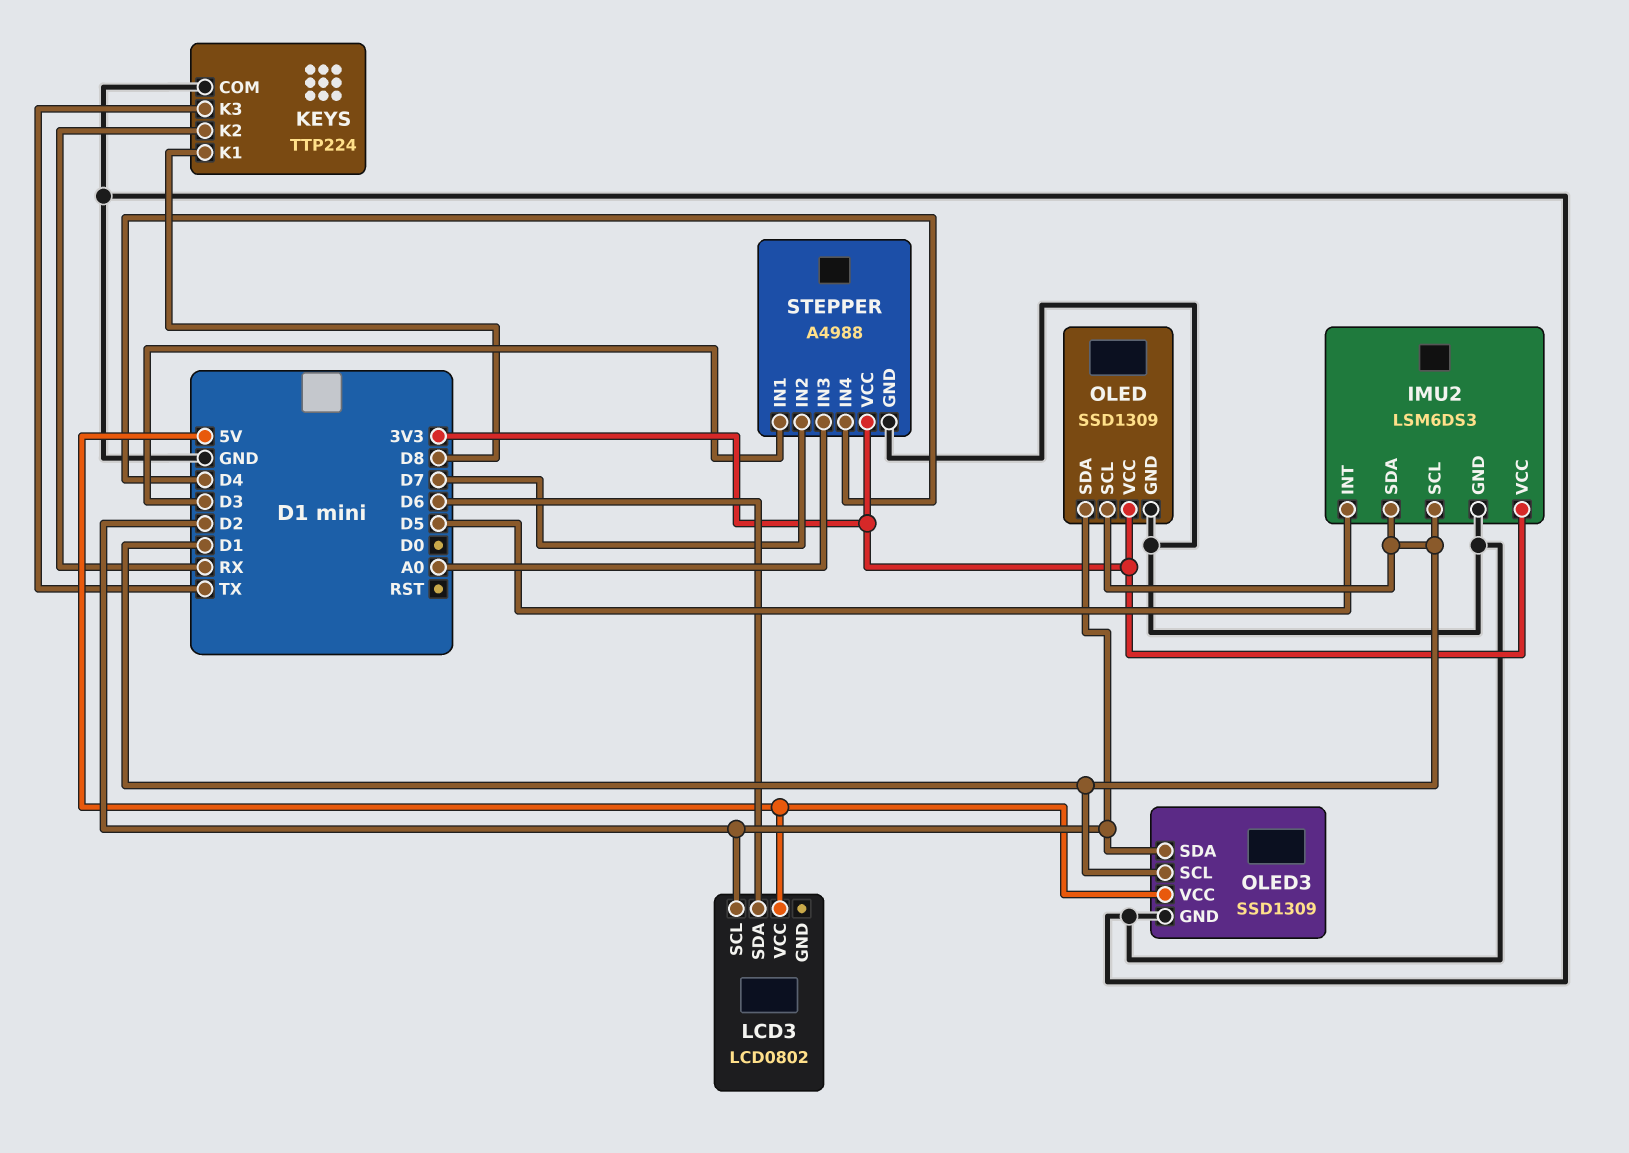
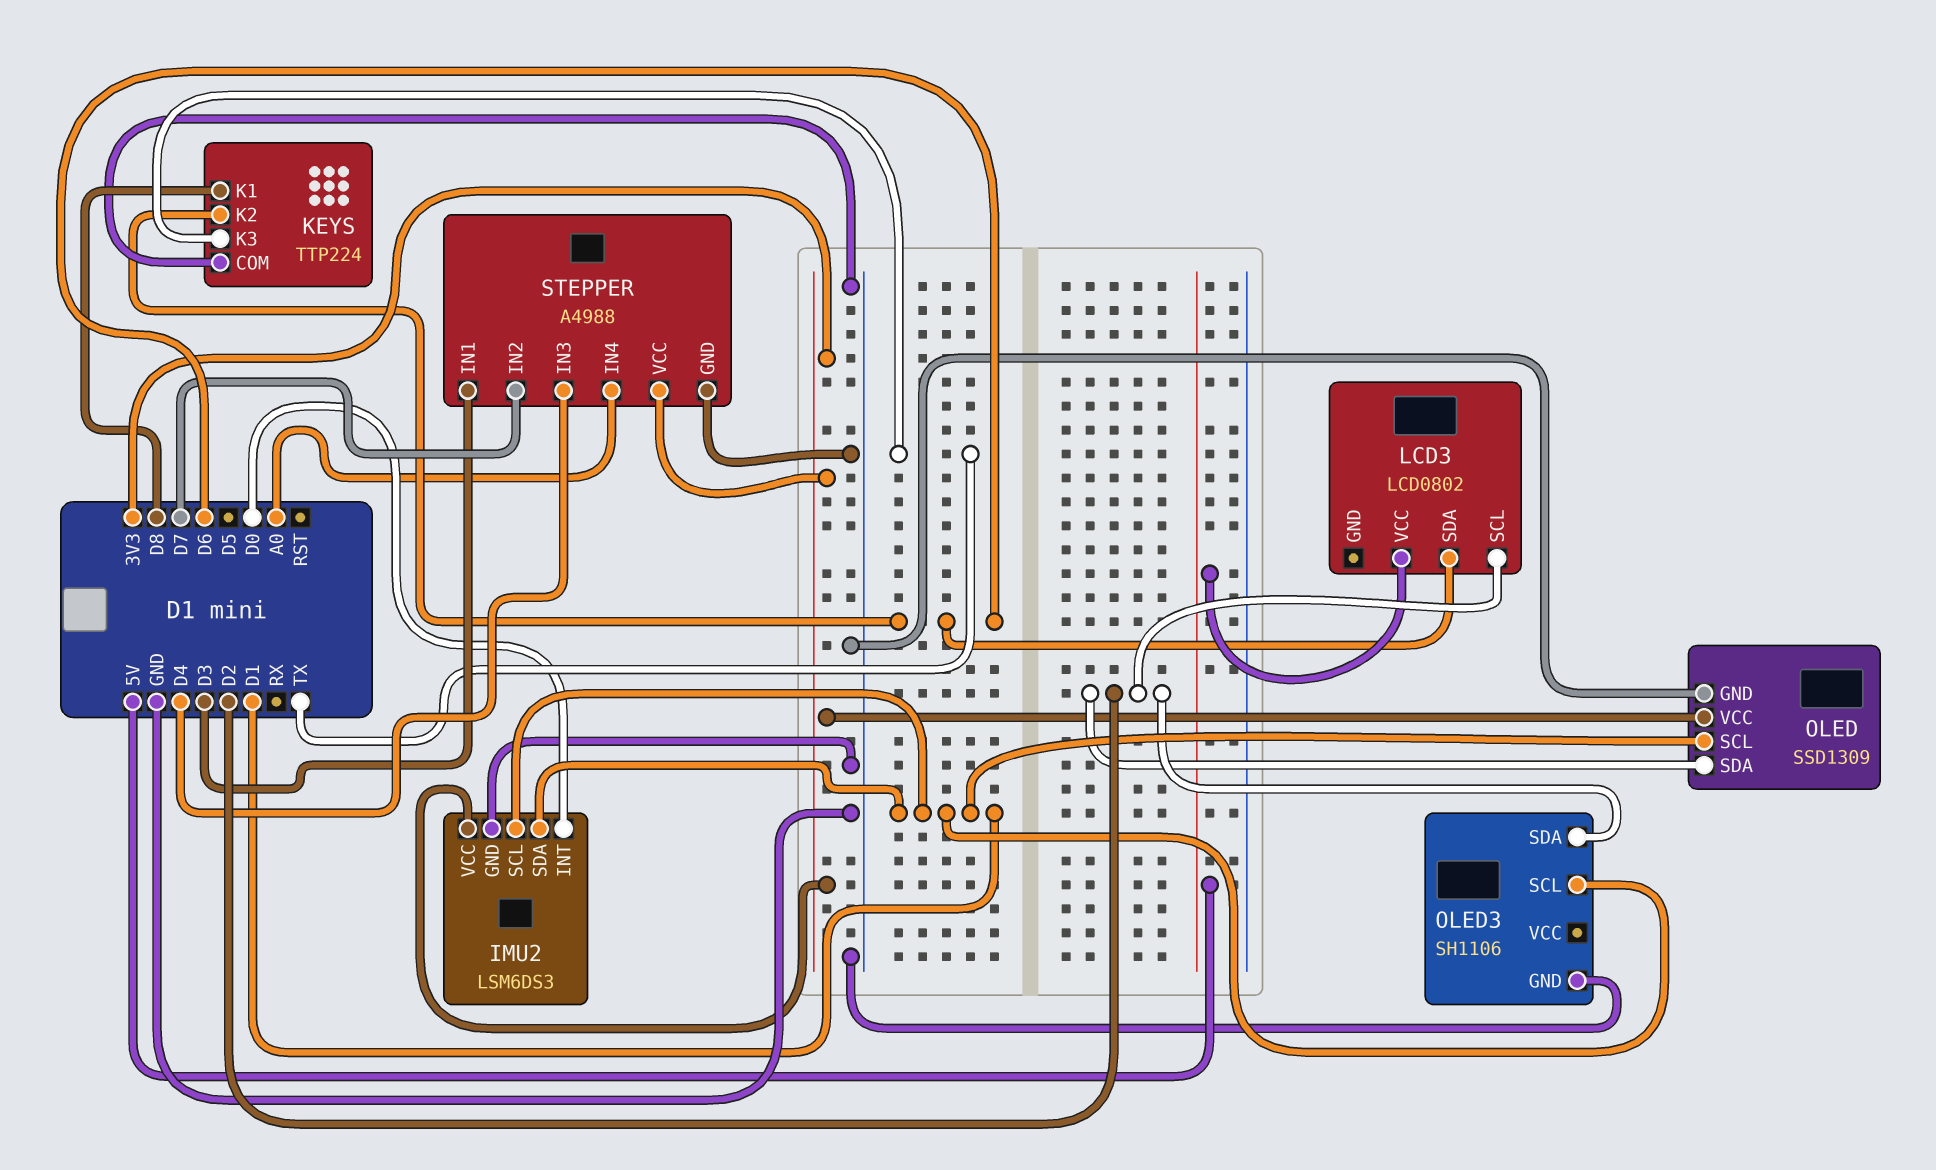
IMU2 pin INT: D5 -> D0
KEYS pin K2: RX -> D6
OLED3: SSD1309 -> SH1106
OLED3 pin VCC: 5V -> none
STEPPER pin IN3: A0 -> D4
STEPPER pin IN4: D4 -> A0

